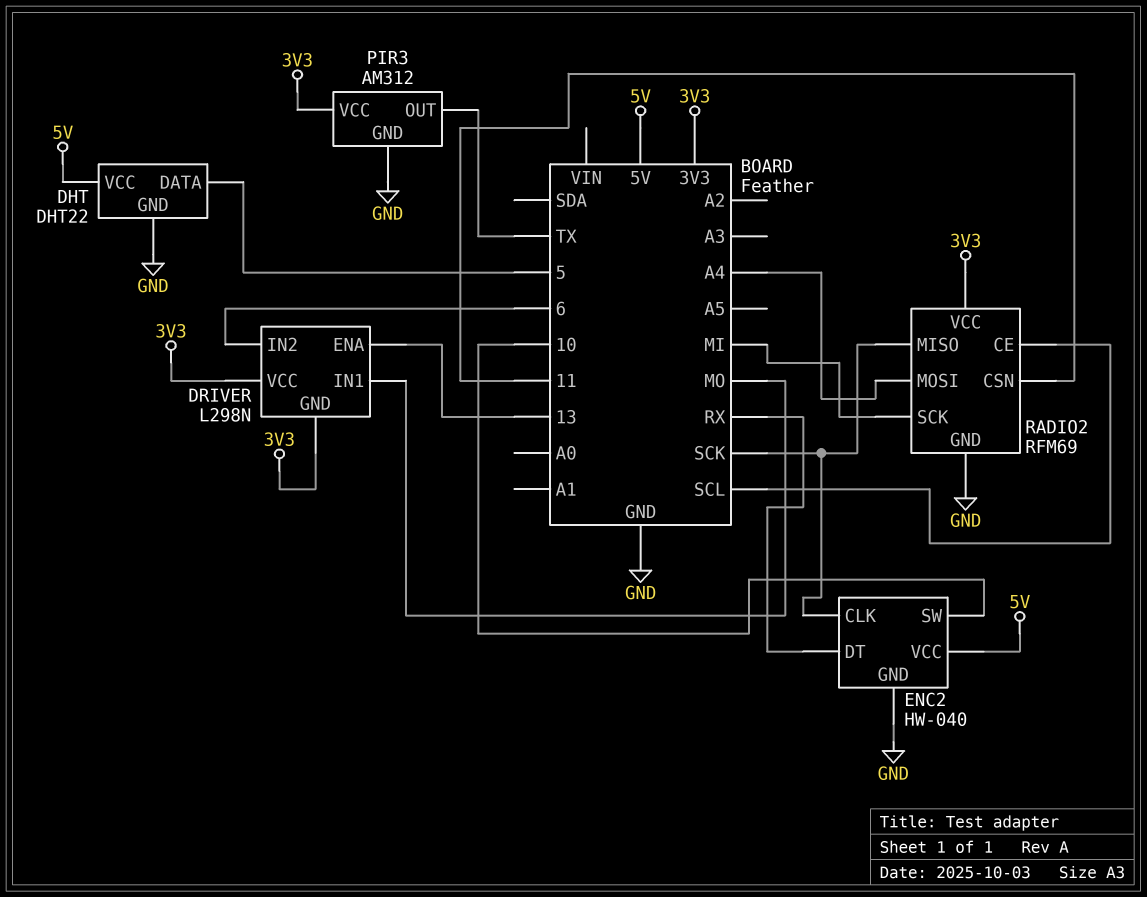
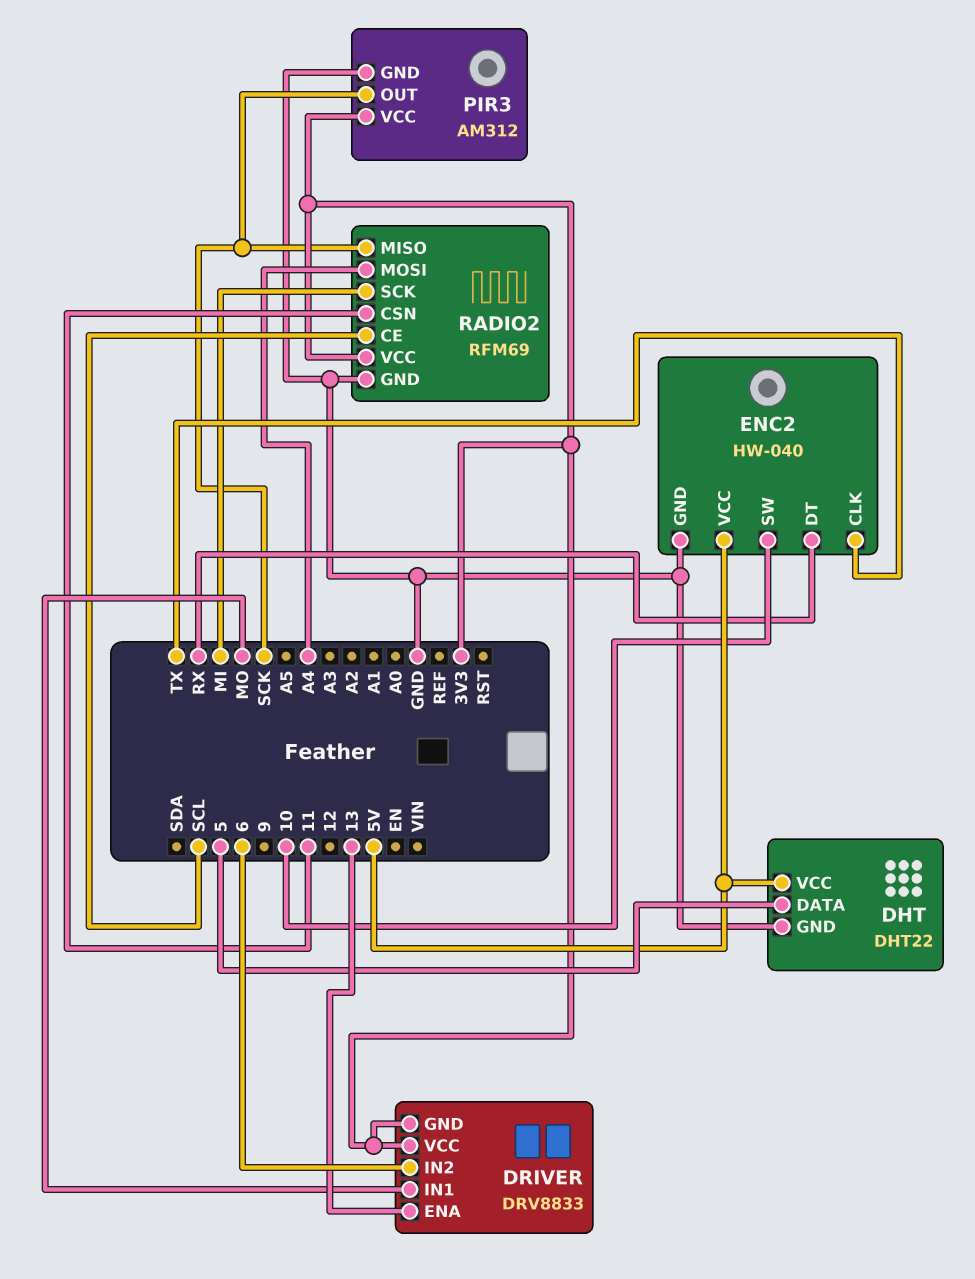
DRIVER: L298N -> DRV8833
ENC2 pin CLK: SCK -> TX
PIR3 pin OUT: TX -> SCK

